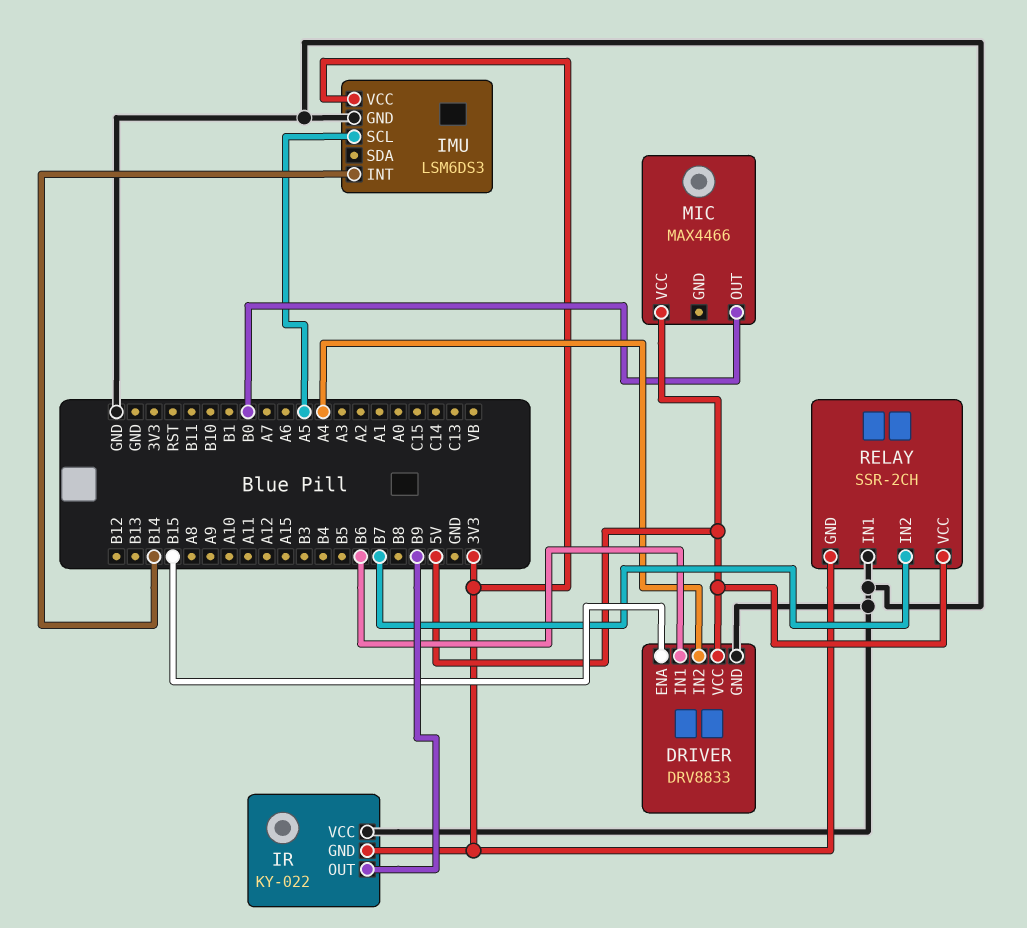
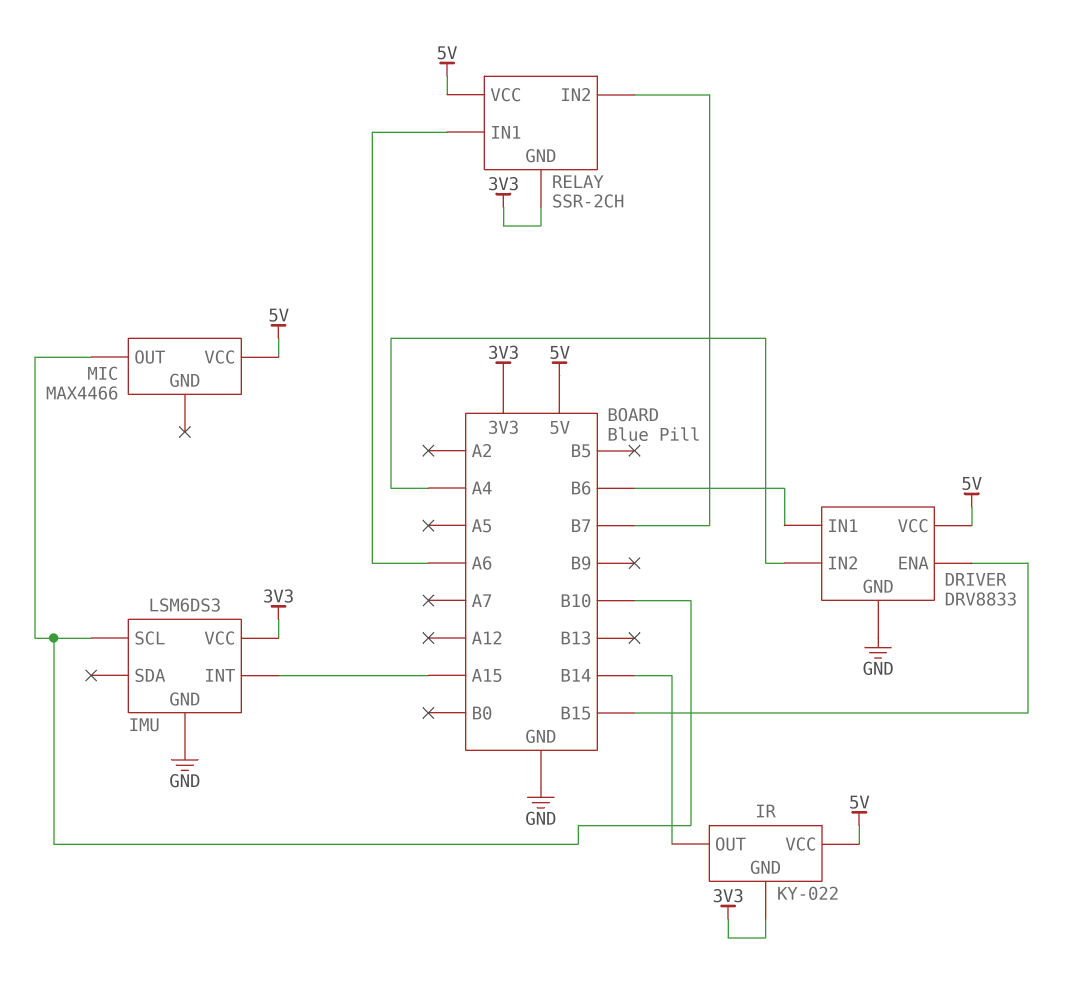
IMU pin INT: B14 -> A15
IMU pin SCL: A5 -> B10
IR pin OUT: B9 -> B14
IR pin VCC: GND -> 5V
MIC pin OUT: B0 -> B10
RELAY pin IN1: GND -> A6

